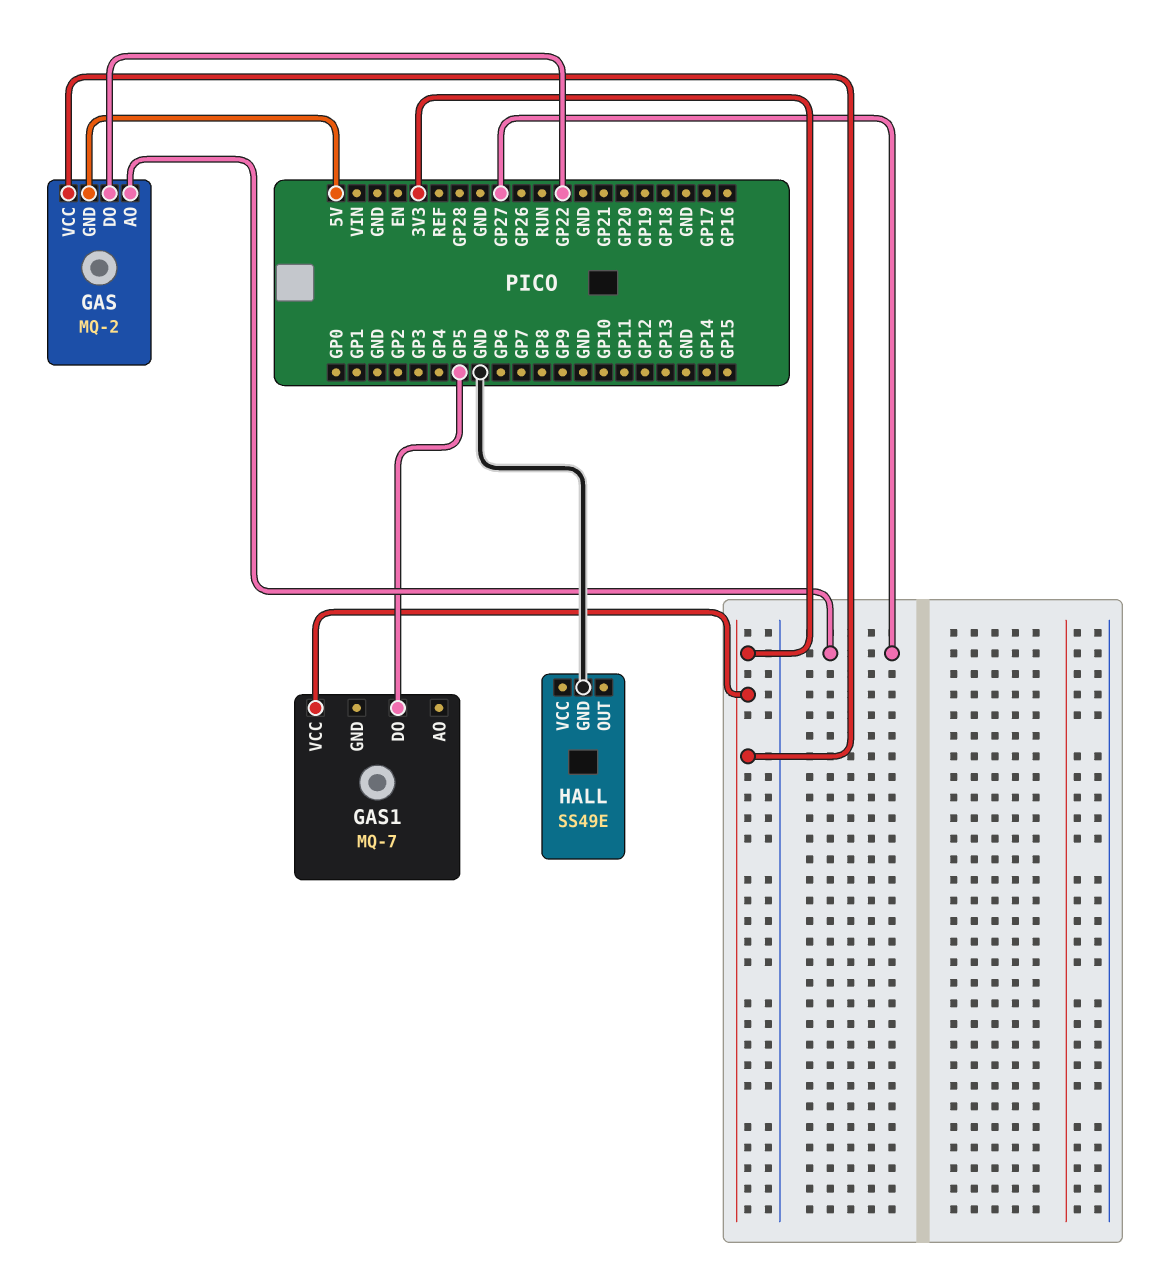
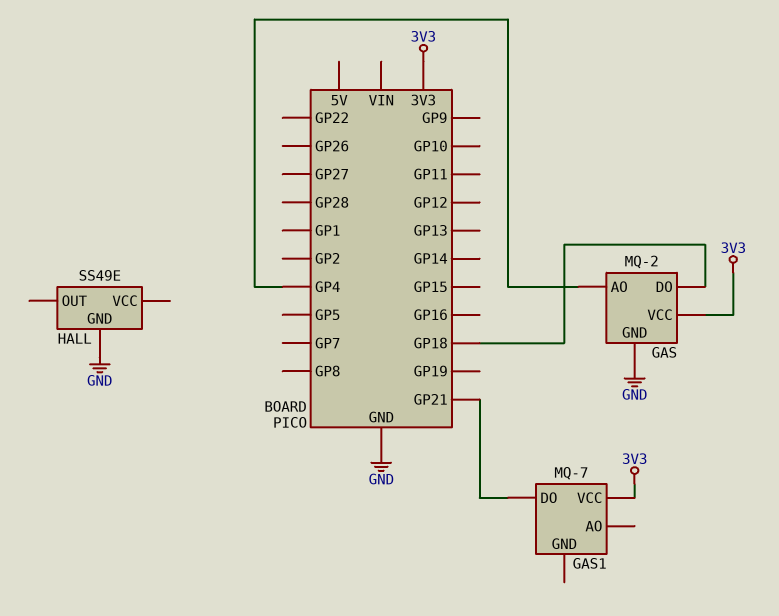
GAS pin AO: GP27 -> GP4
GAS pin DO: GP22 -> GP18
GAS pin GND: 5V -> GND
GAS1 pin DO: GP5 -> GP21

